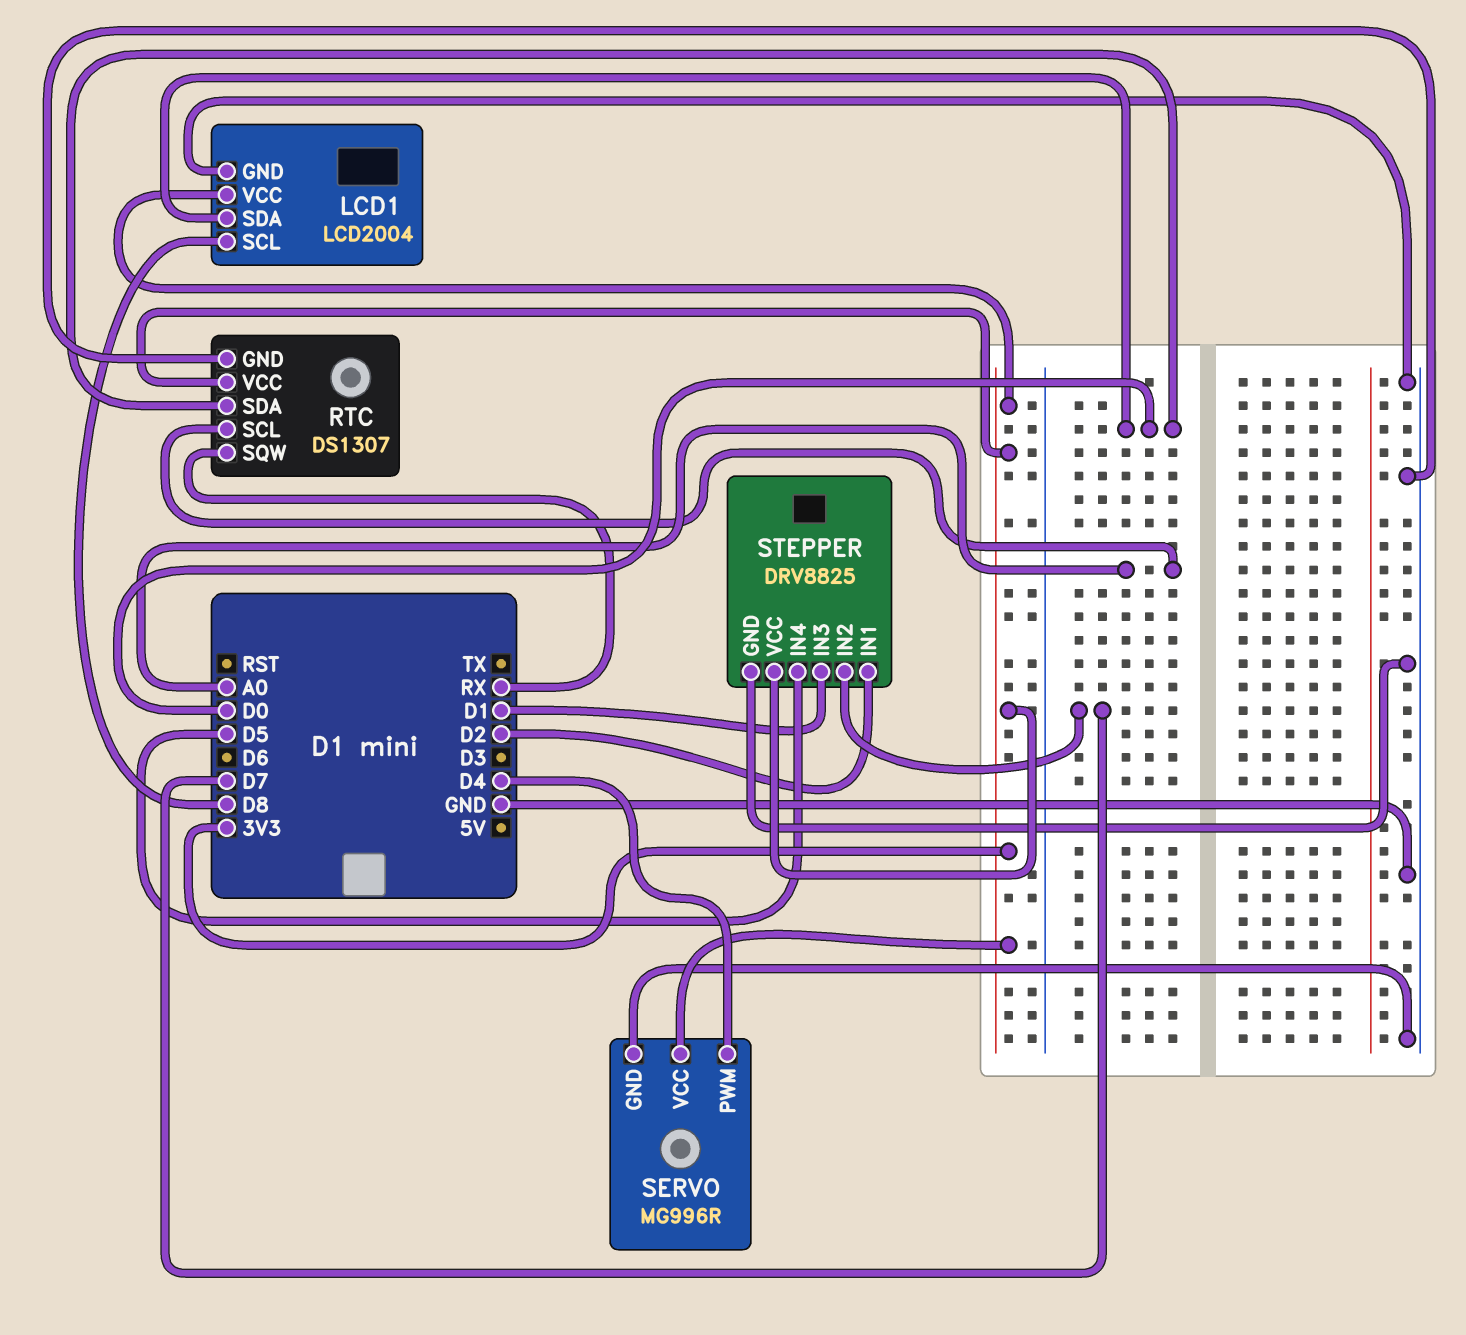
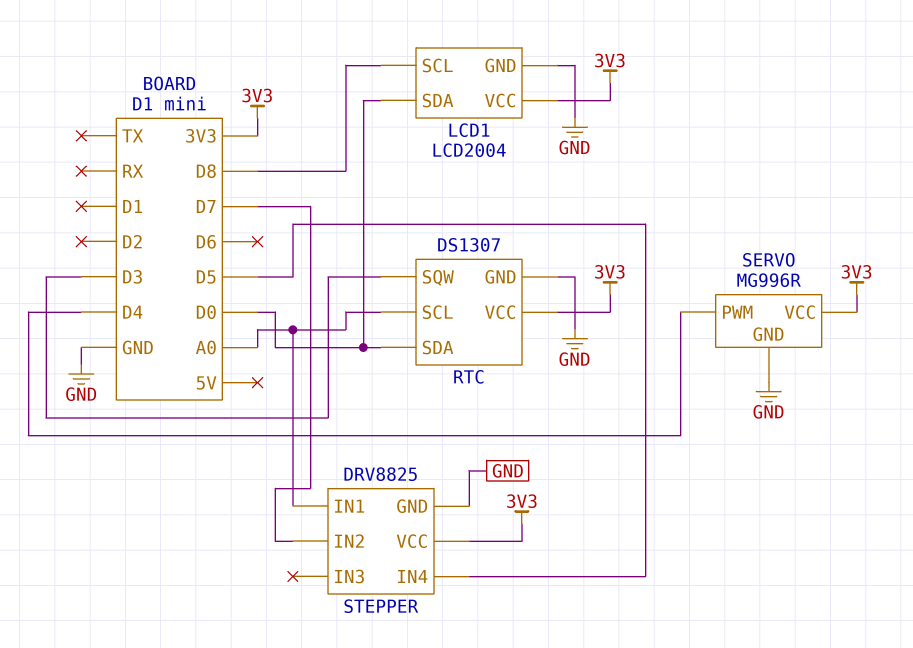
RTC pin SQW: RX -> D3
STEPPER pin IN1: D2 -> A0
STEPPER pin IN3: D1 -> none

